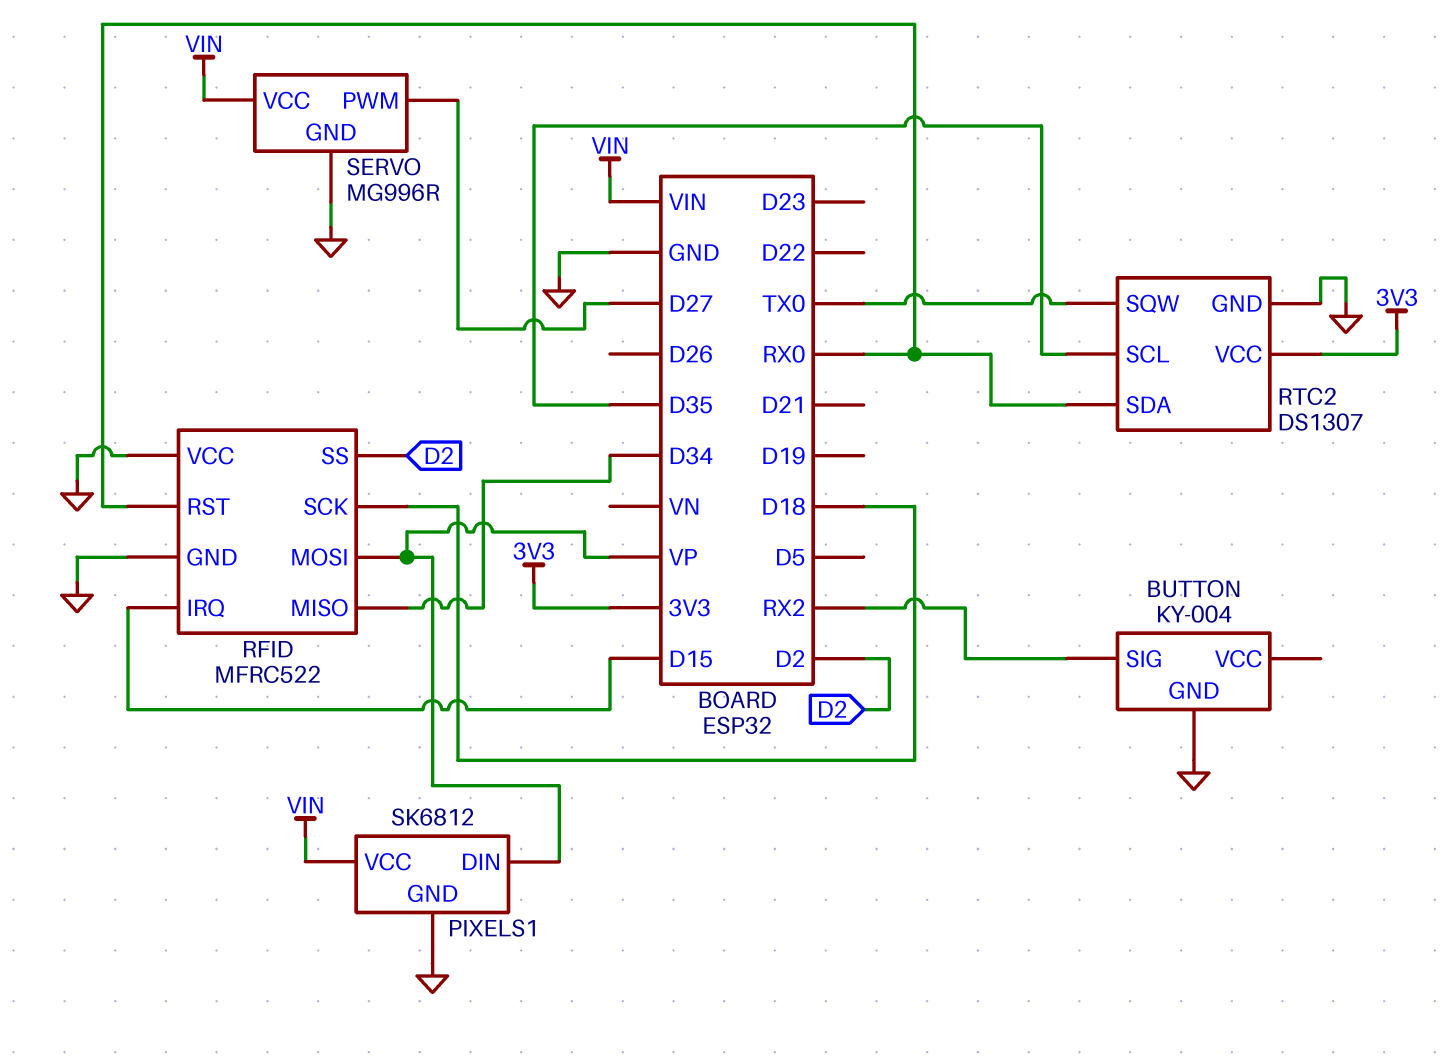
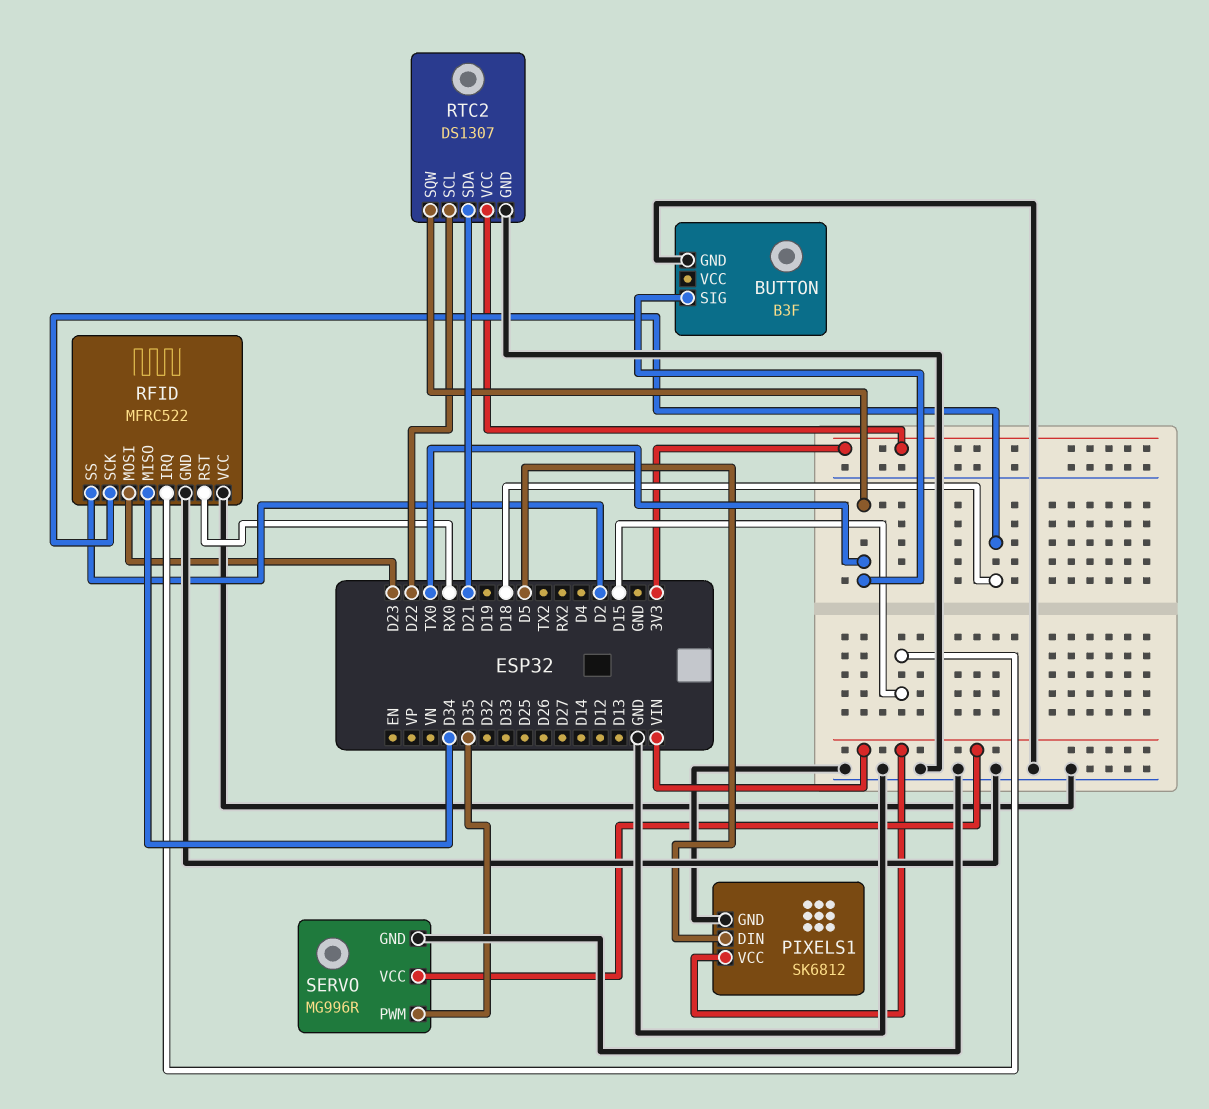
BUTTON: KY-004 -> B3F
BUTTON pin SIG: RX2 -> TX0
PIXELS1 pin DIN: VP -> D5
RFID pin MOSI: VP -> D23
RTC2 pin SCL: D35 -> D22
RTC2 pin SDA: RX0 -> D21
SERVO pin PWM: D27 -> D35

